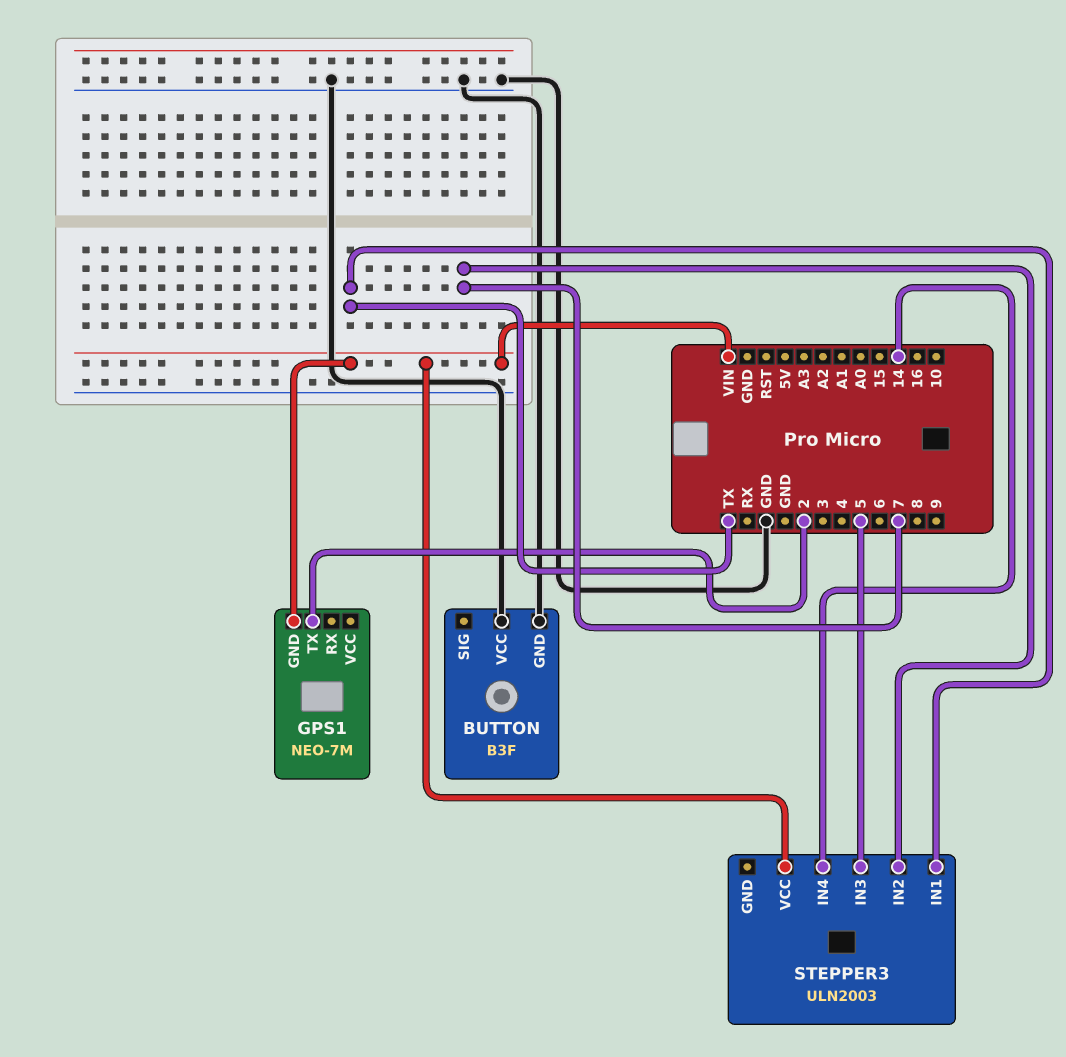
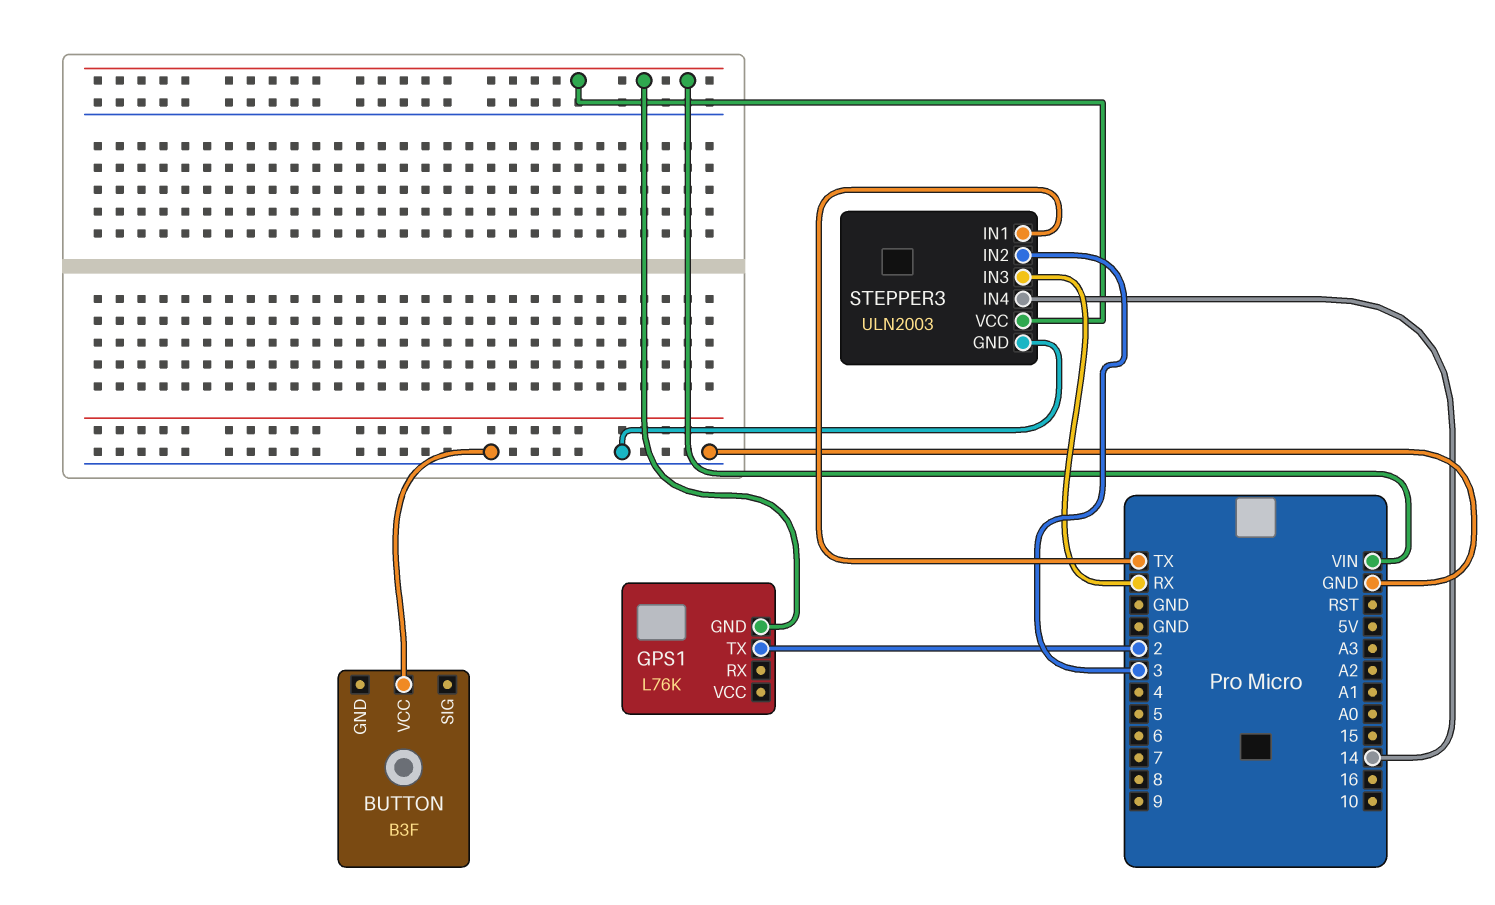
BUTTON pin GND: GND -> none
GPS1: NEO-7M -> L76K
STEPPER3 pin GND: none -> GND
STEPPER3 pin IN2: 7 -> 3
STEPPER3 pin IN3: 5 -> RX

